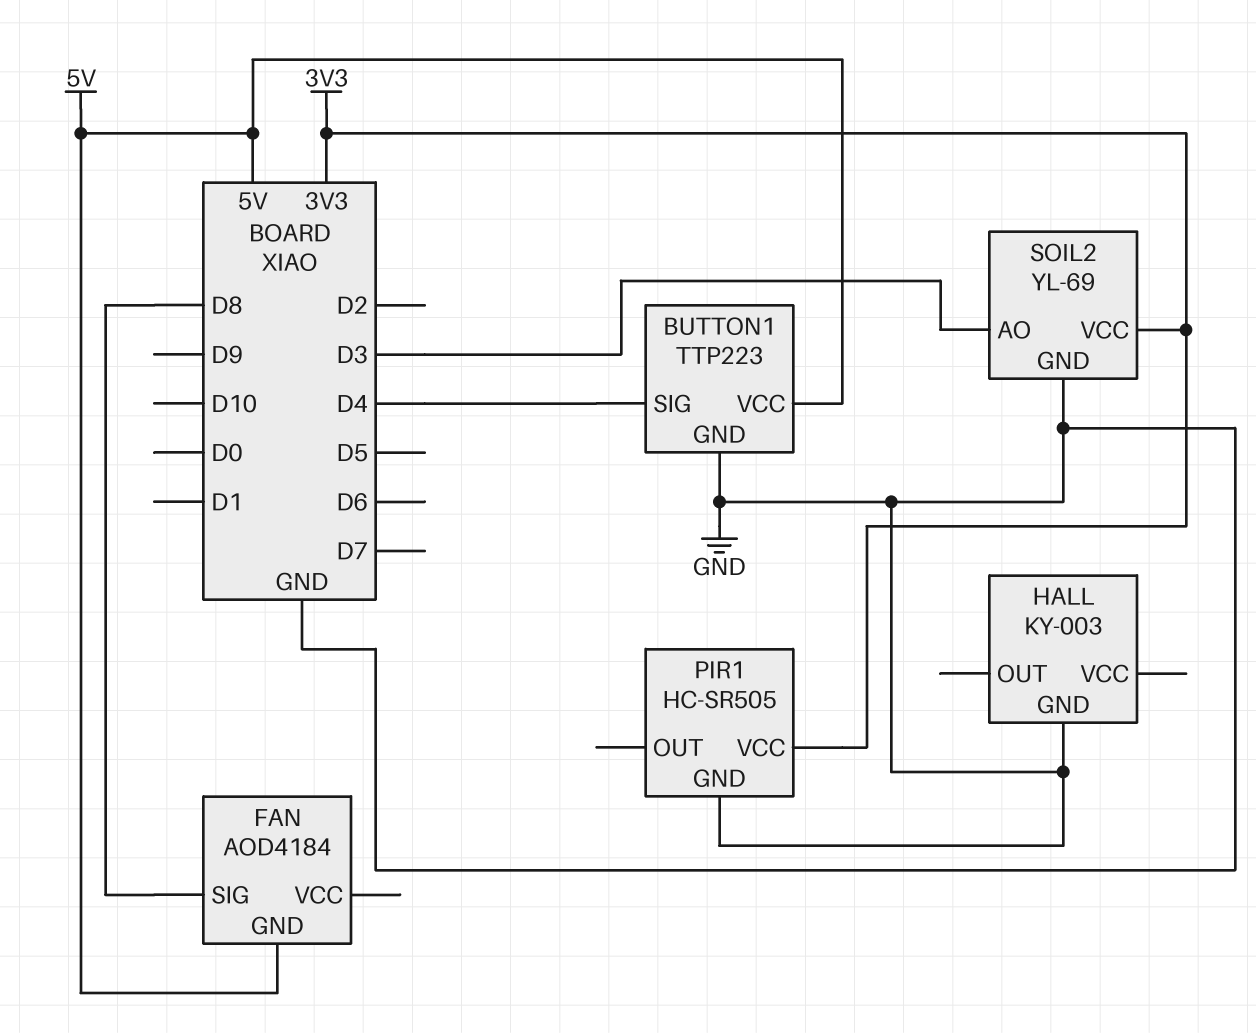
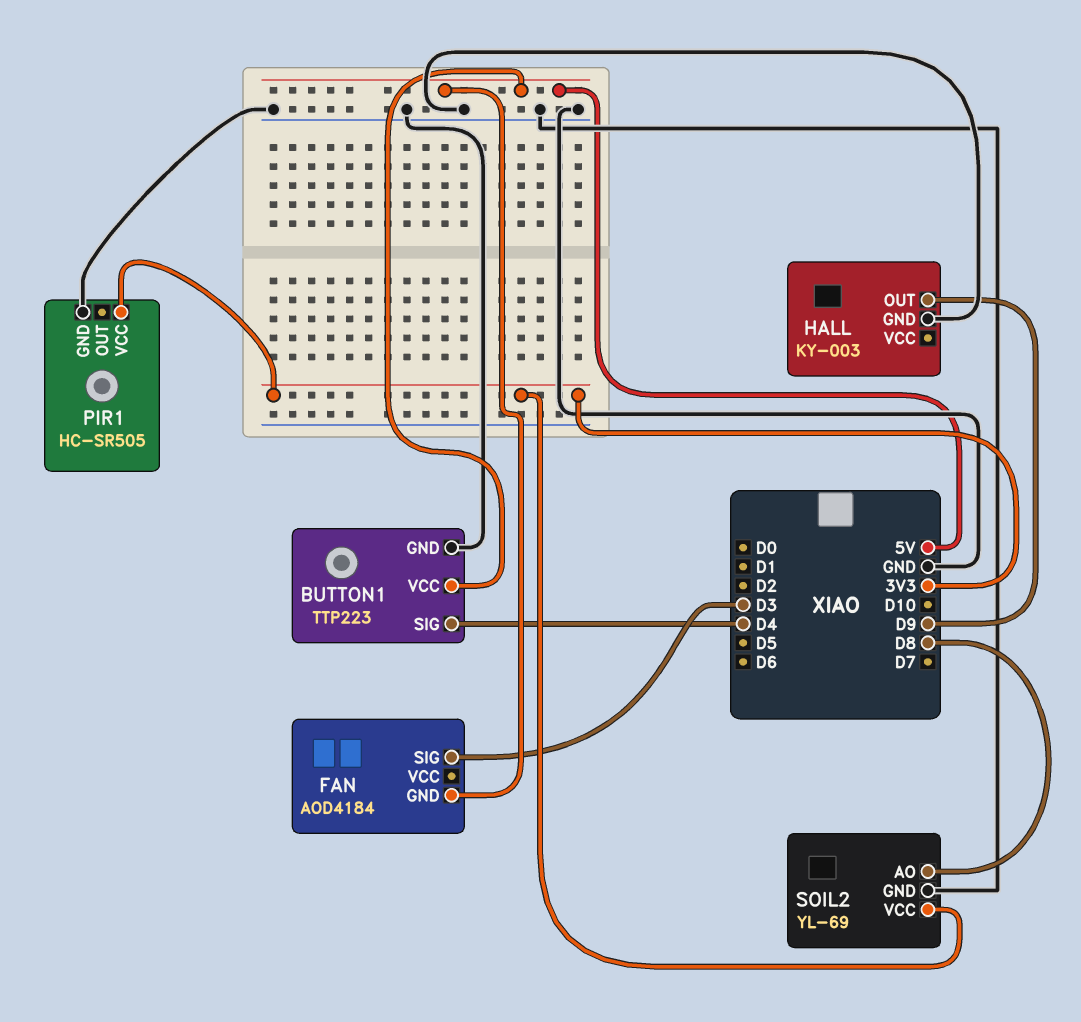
FAN pin SIG: D8 -> D3
HALL pin OUT: none -> D9
SOIL2 pin AO: D3 -> D8

